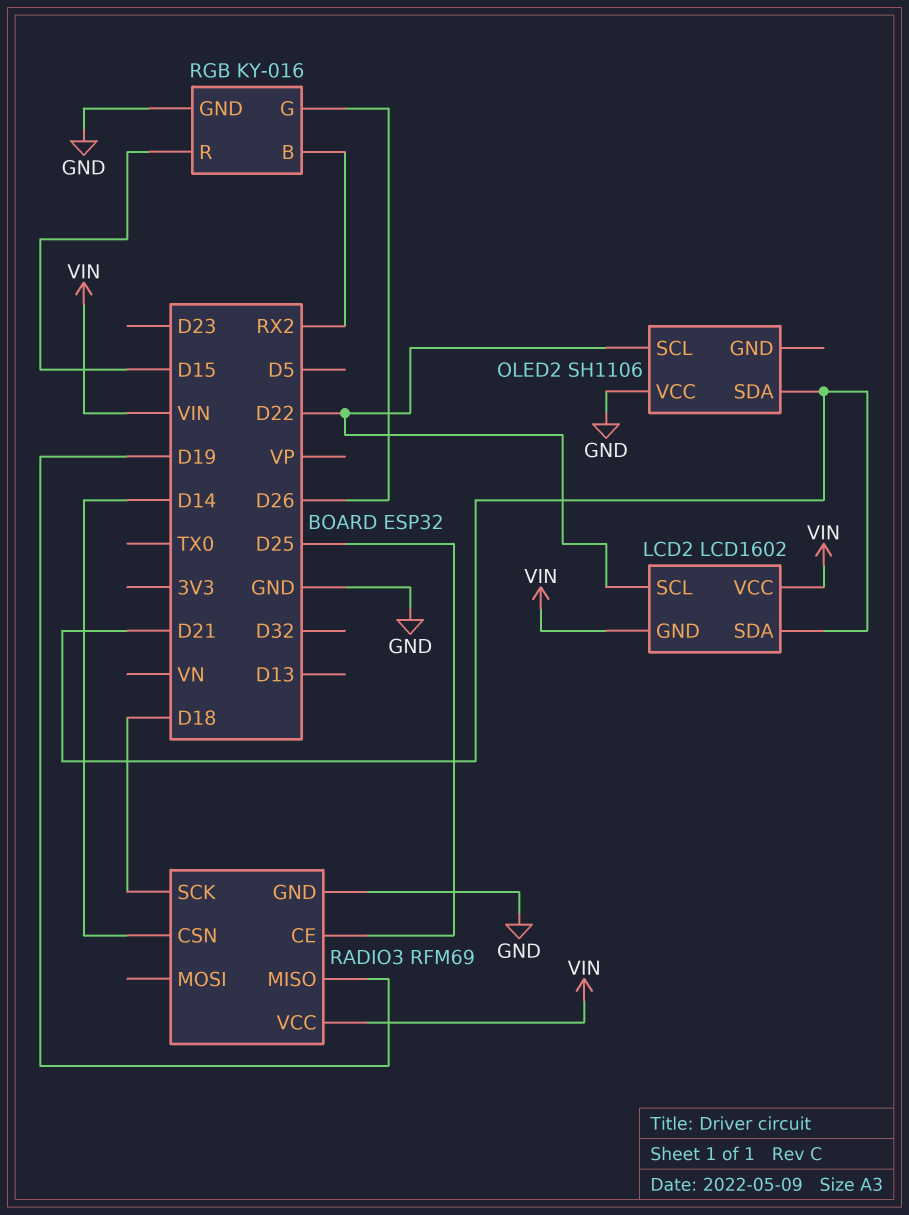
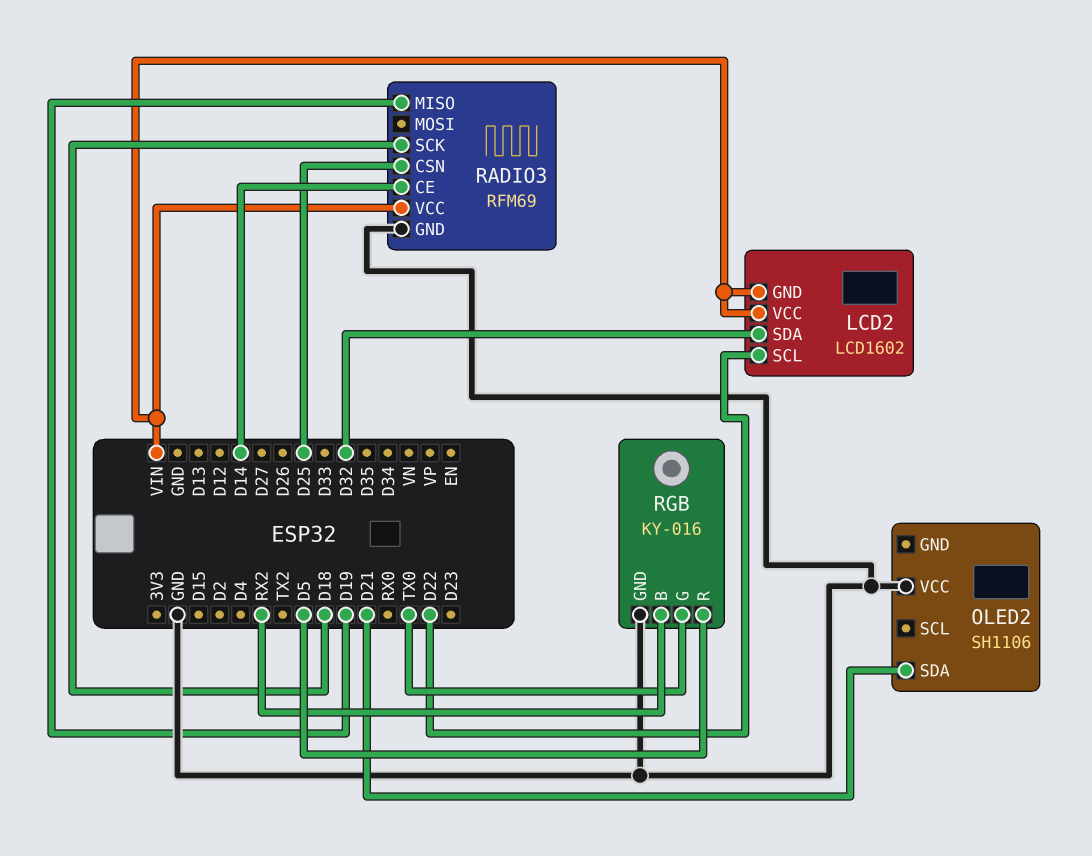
LCD2 pin SDA: D21 -> D32
OLED2 pin SCL: D22 -> none
RADIO3 pin CE: D25 -> D14
RADIO3 pin CSN: D14 -> D25
RGB pin G: D26 -> TX0
RGB pin R: D15 -> D5

